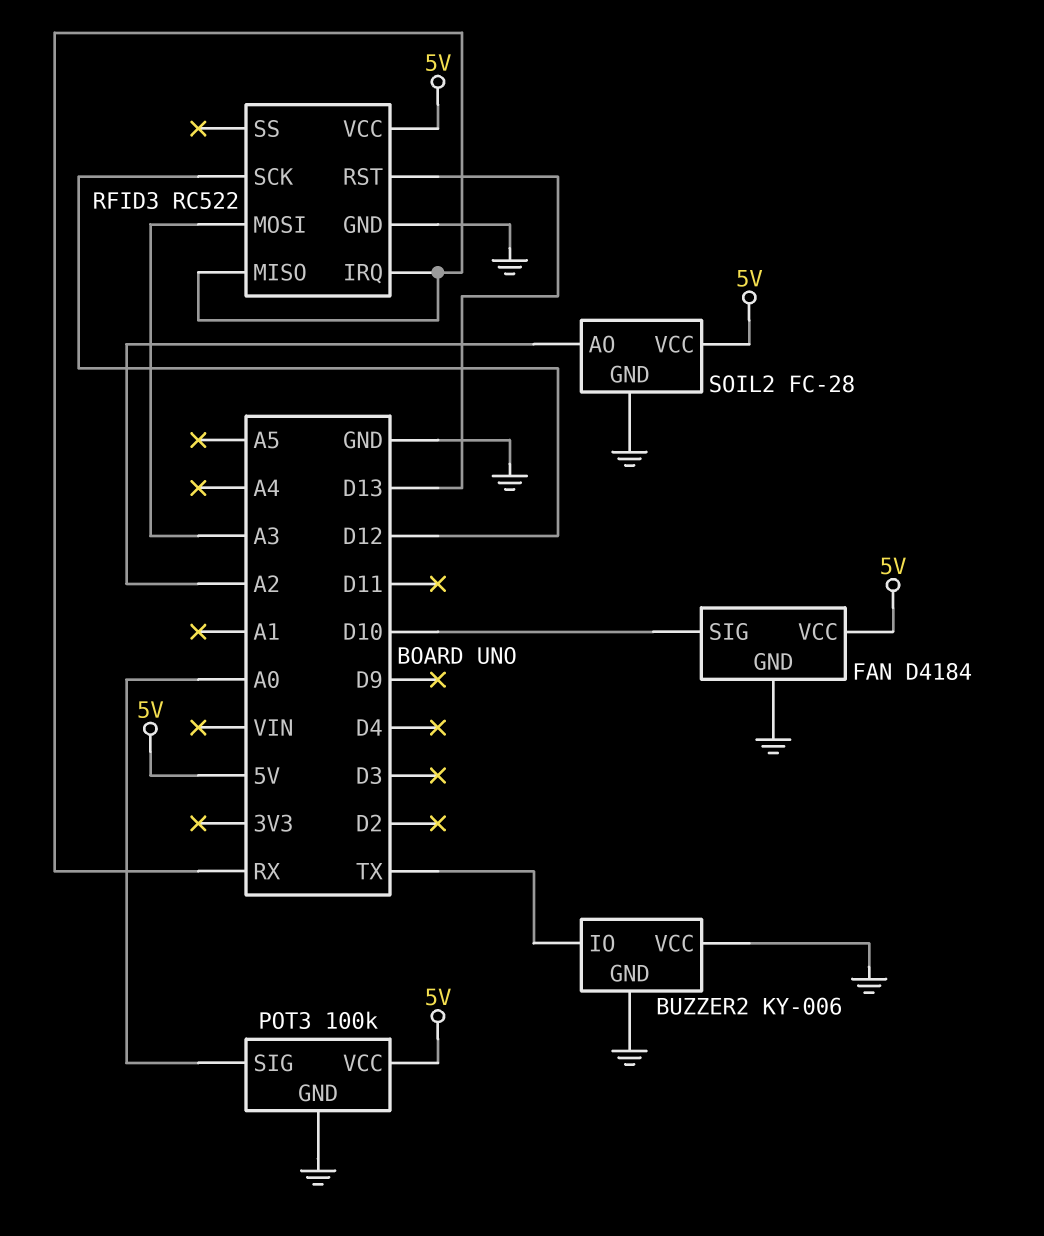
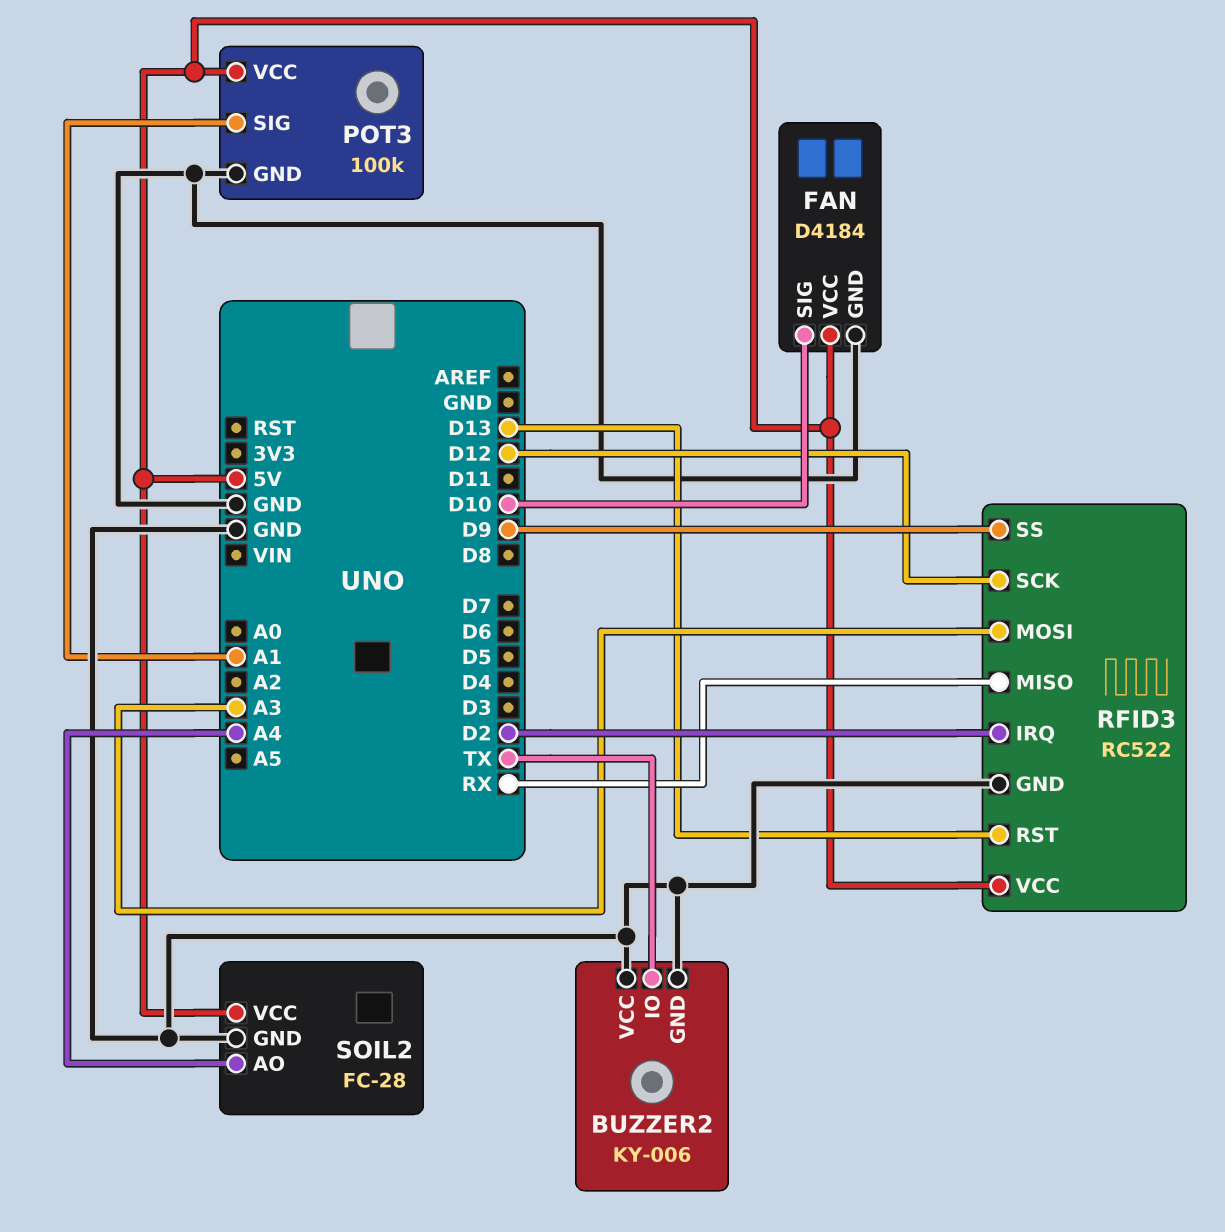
POT3 pin SIG: A0 -> A1
RFID3 pin IRQ: RX -> D2
RFID3 pin SS: none -> D9
SOIL2 pin AO: A2 -> A4

